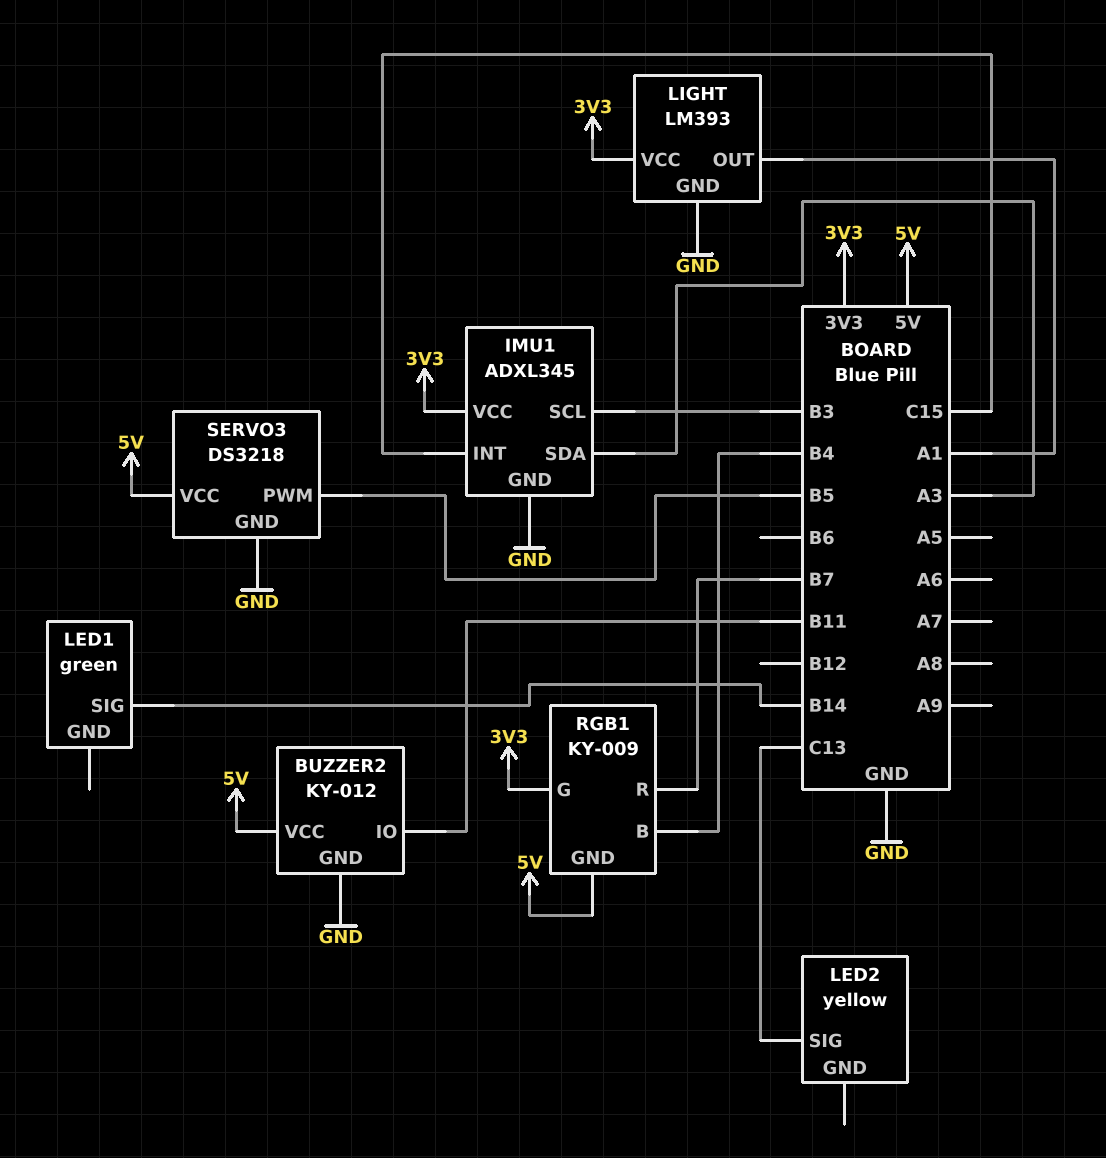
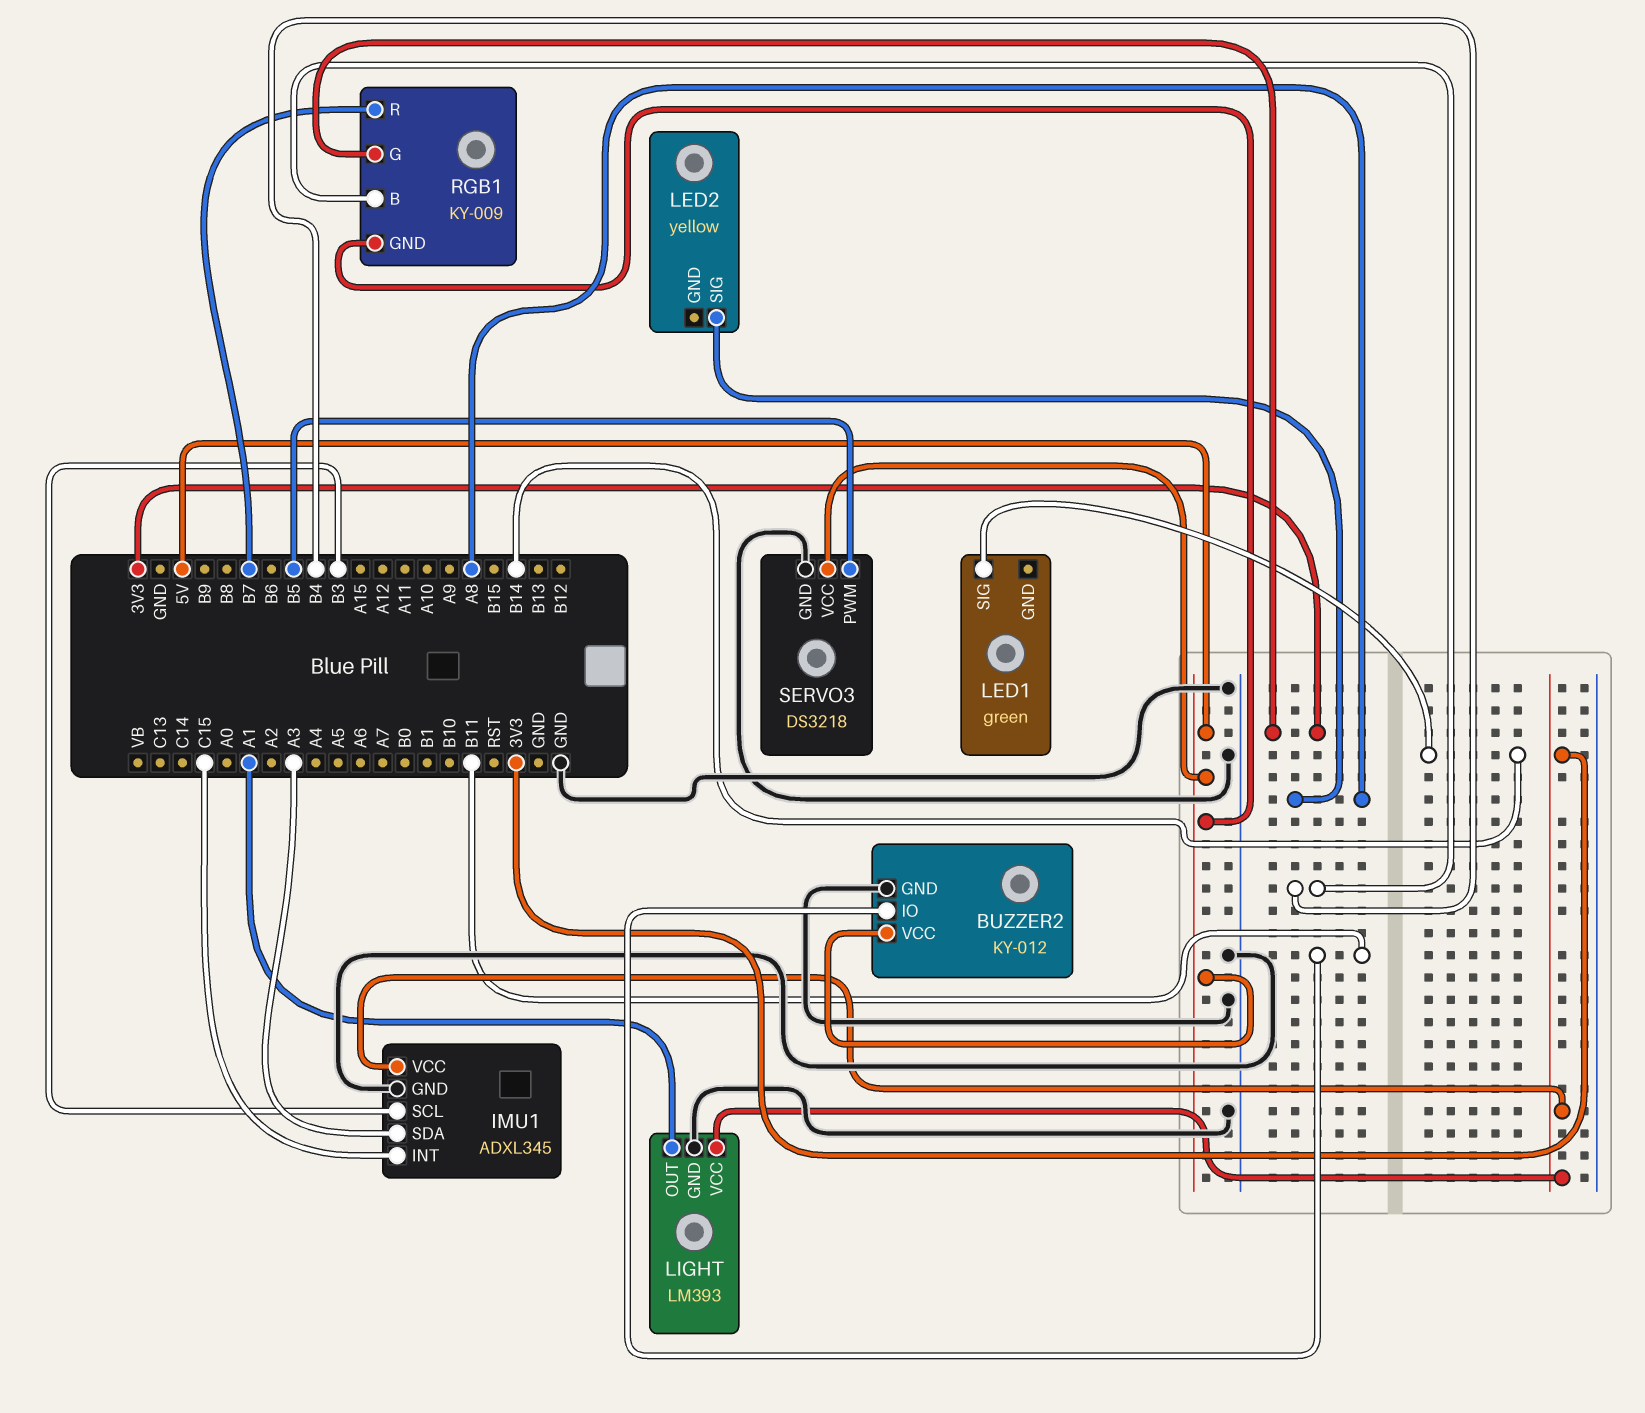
LED2 pin SIG: C13 -> A8

